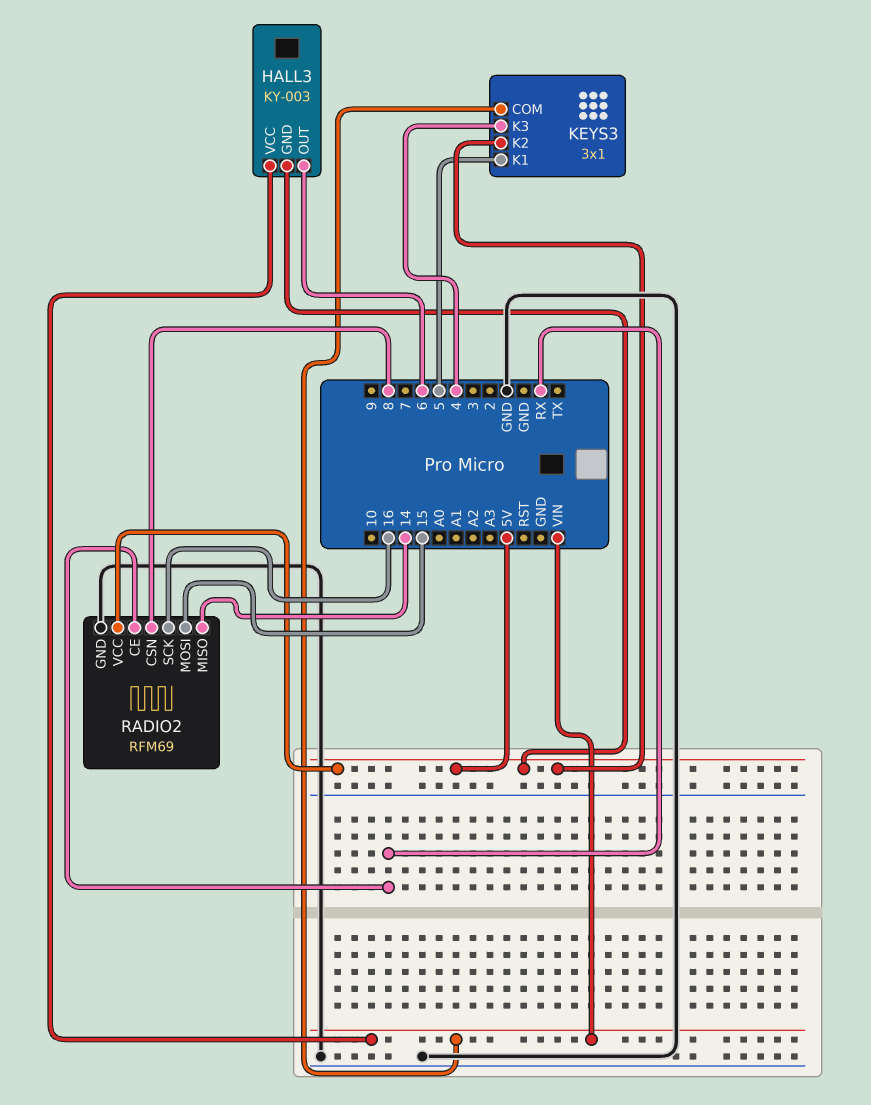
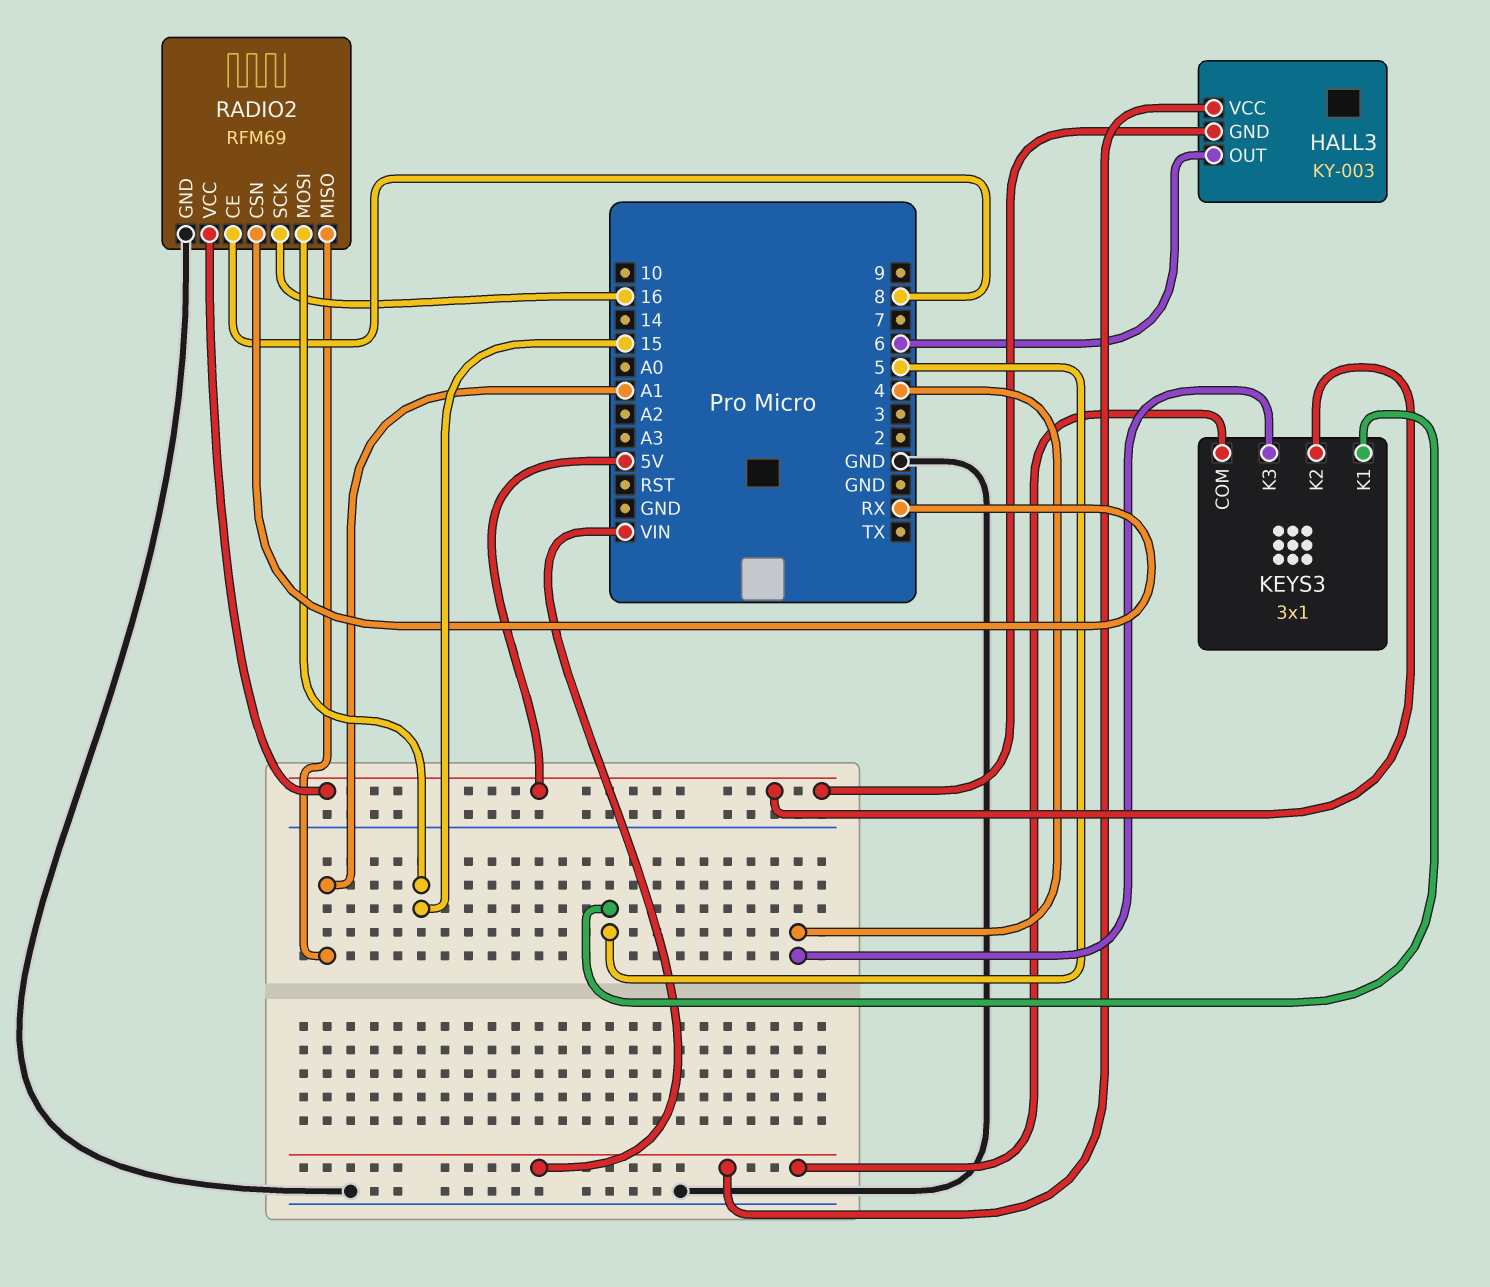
RADIO2 pin CE: RX -> 8
RADIO2 pin CSN: 8 -> RX
RADIO2 pin MISO: 14 -> A1

